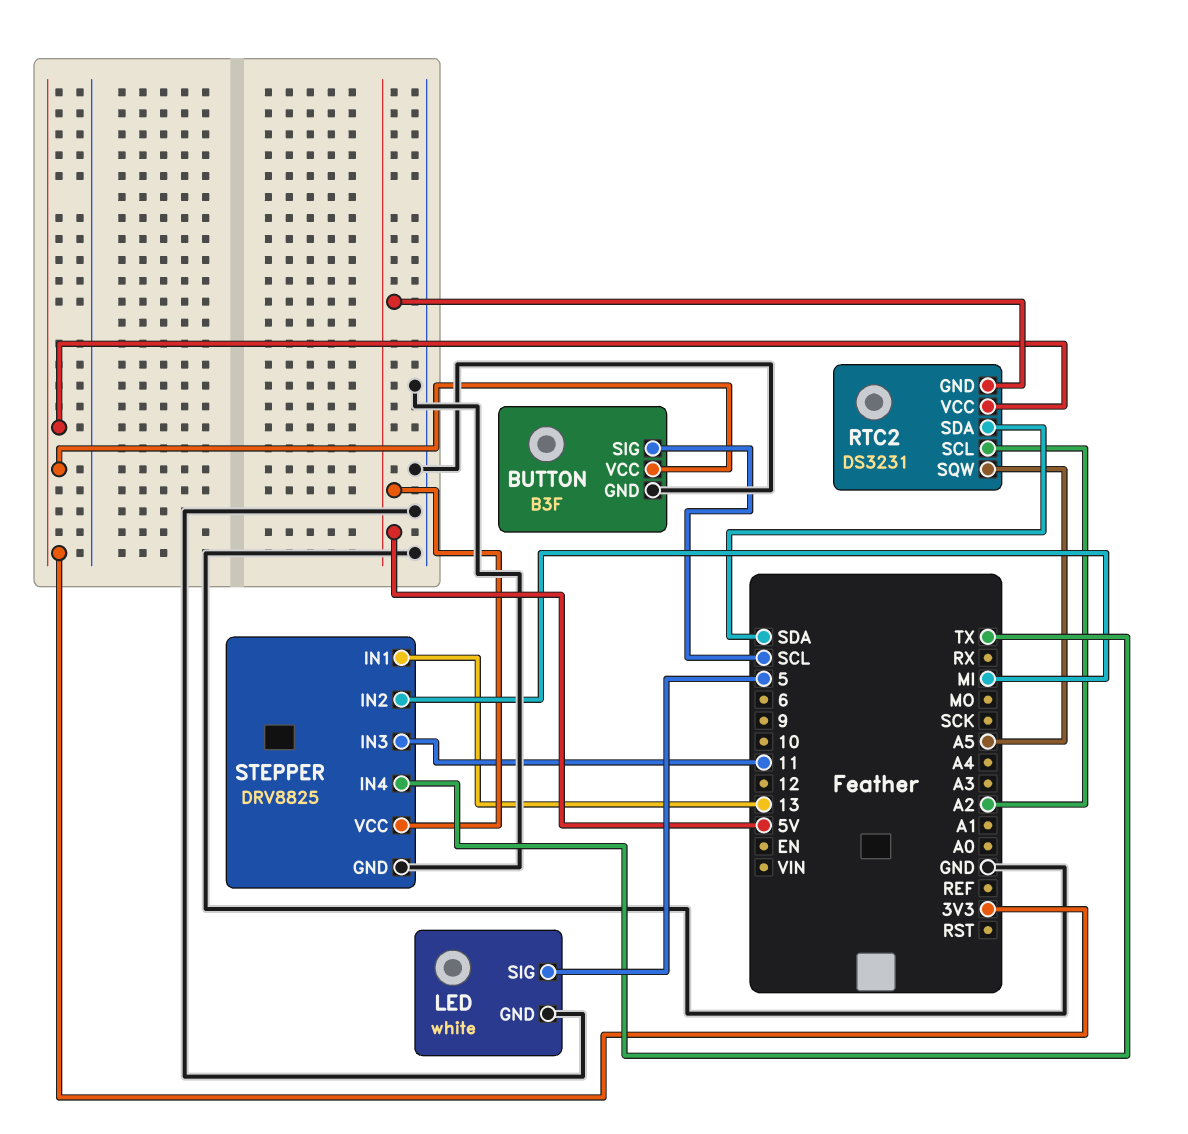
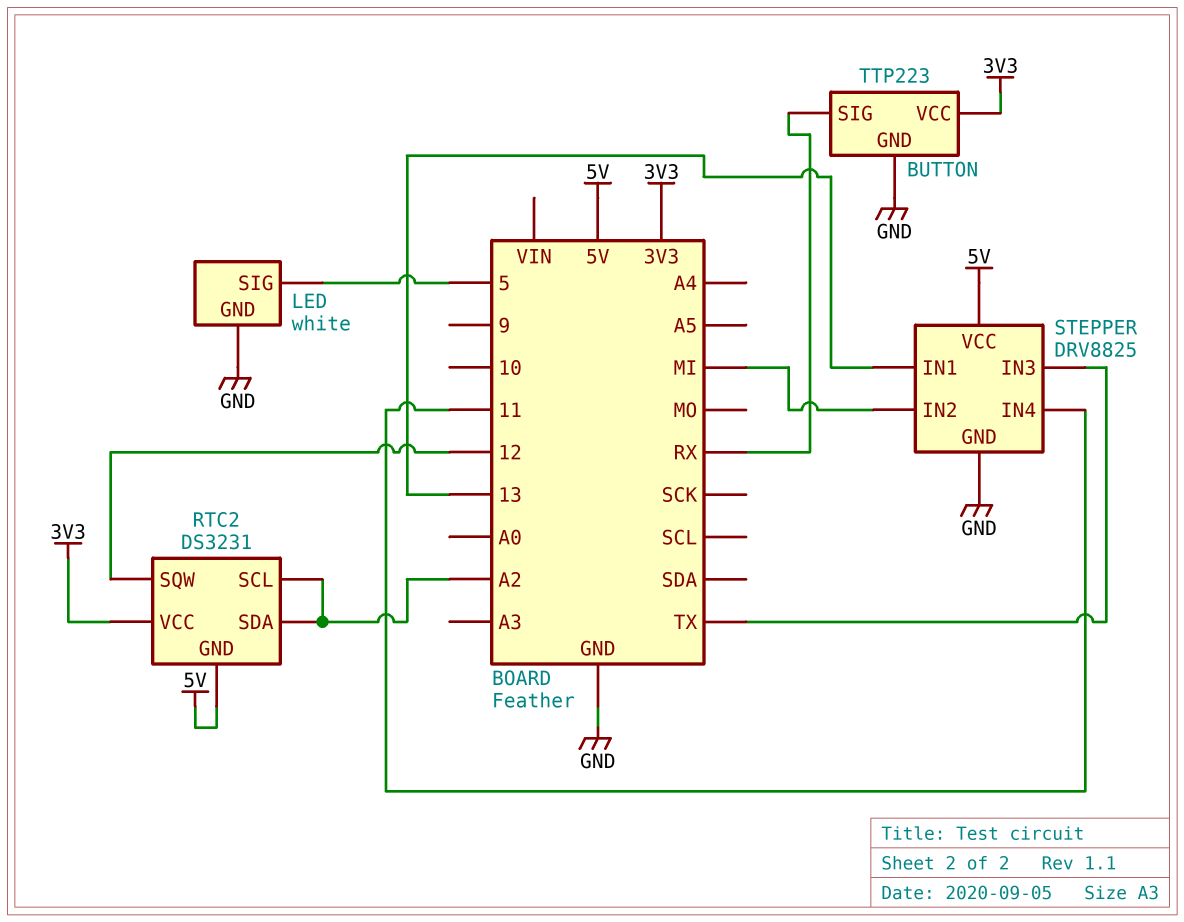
BUTTON: B3F -> TTP223
BUTTON pin SIG: SCL -> RX
RTC2 pin SDA: SDA -> A2
RTC2 pin SQW: A5 -> 12
STEPPER pin IN3: 11 -> TX
STEPPER pin IN4: TX -> 11

